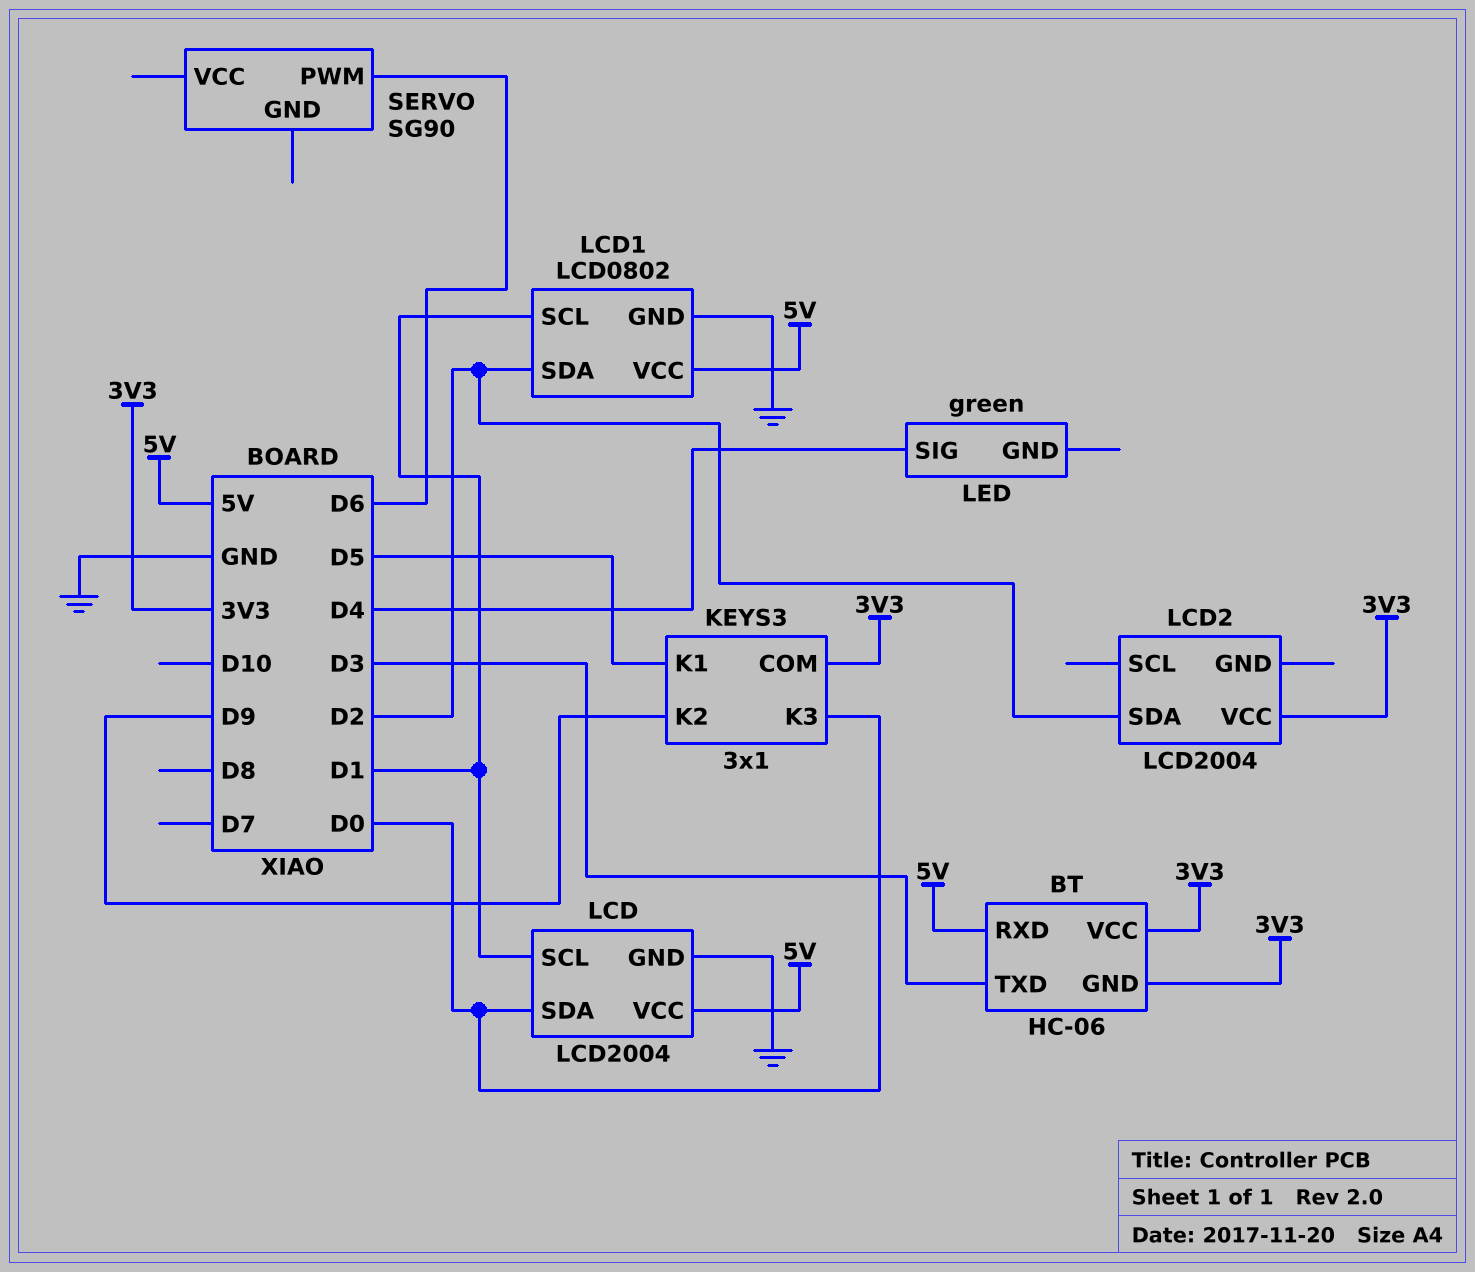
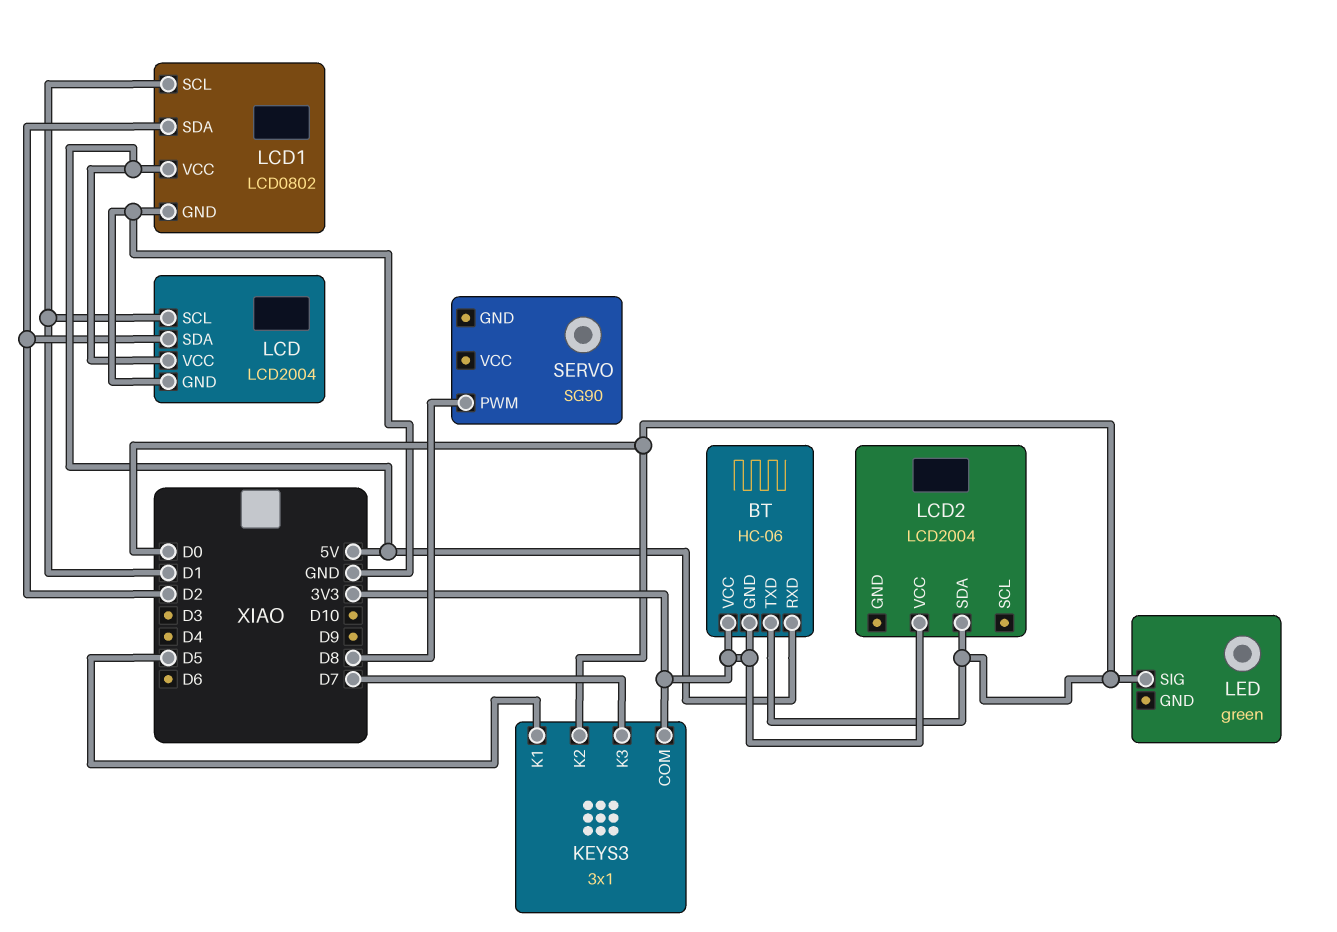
BT pin TXD: D3 -> D0
KEYS3 pin K2: D9 -> D0
KEYS3 pin K3: D0 -> D7
LCD pin SDA: D0 -> D2
LCD2 pin SDA: D2 -> D0
LED pin SIG: D4 -> D0
SERVO pin PWM: D6 -> D8

